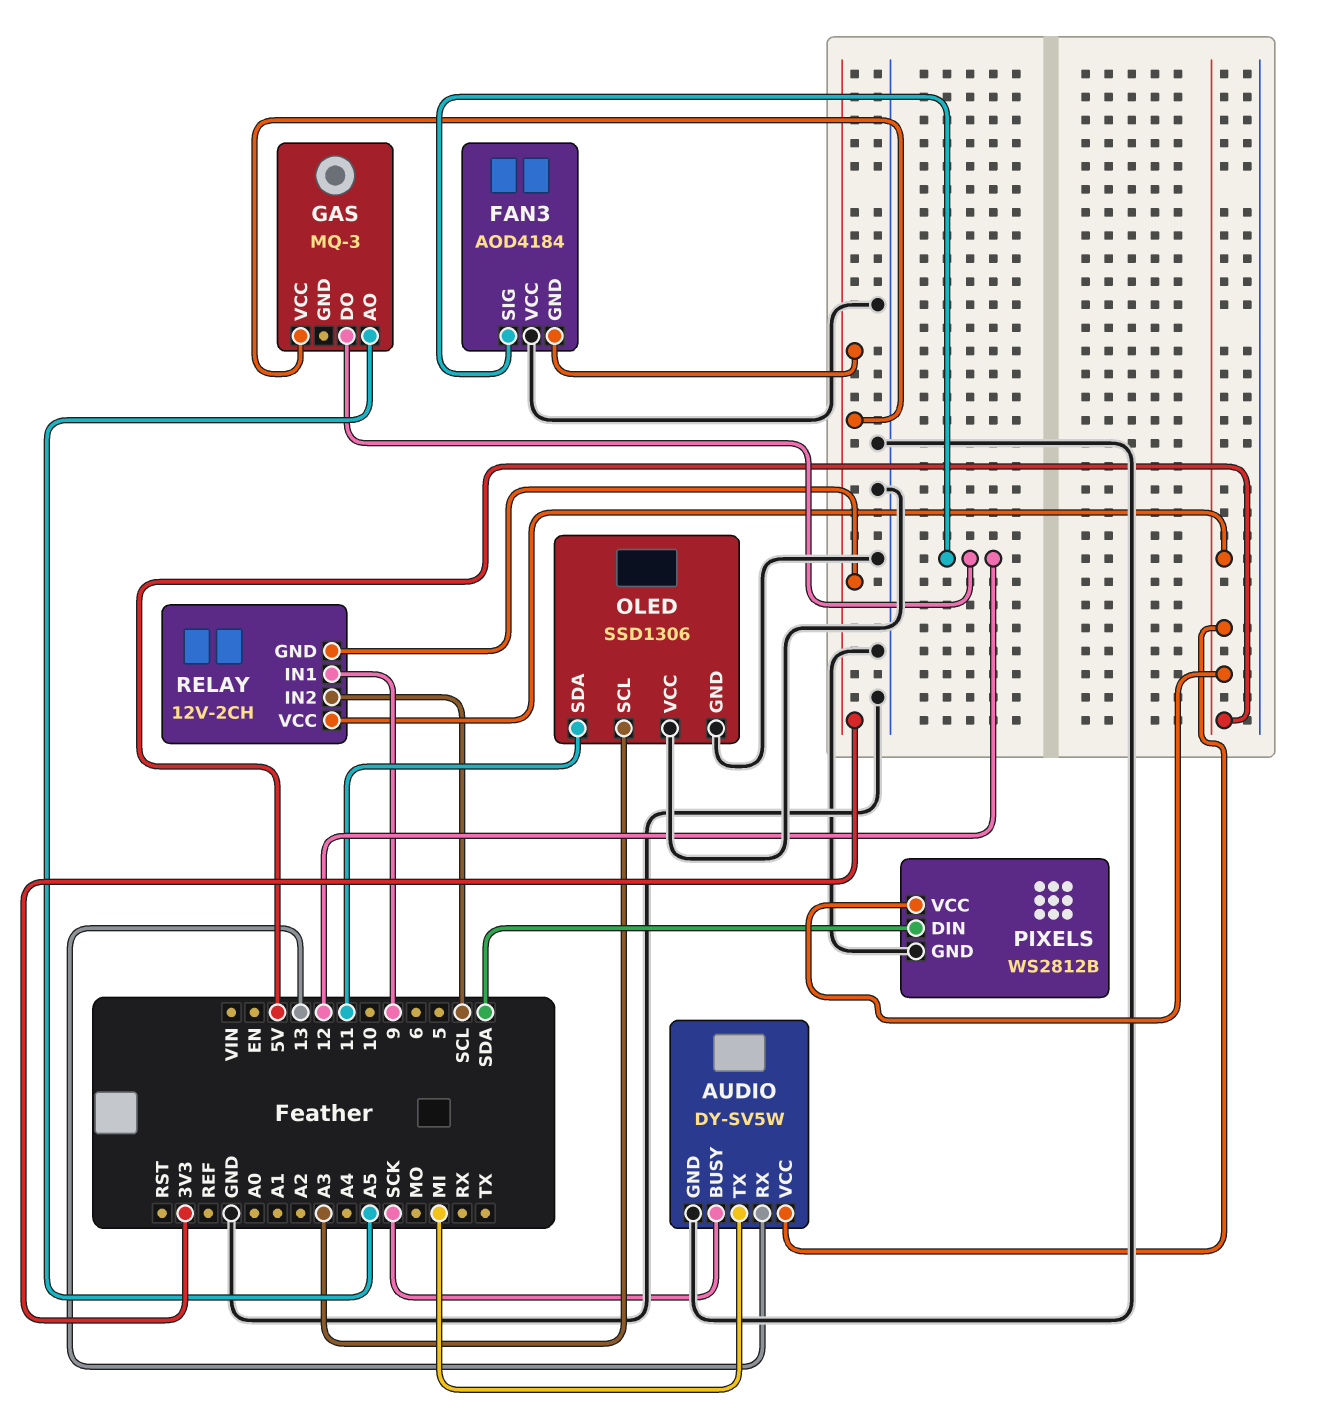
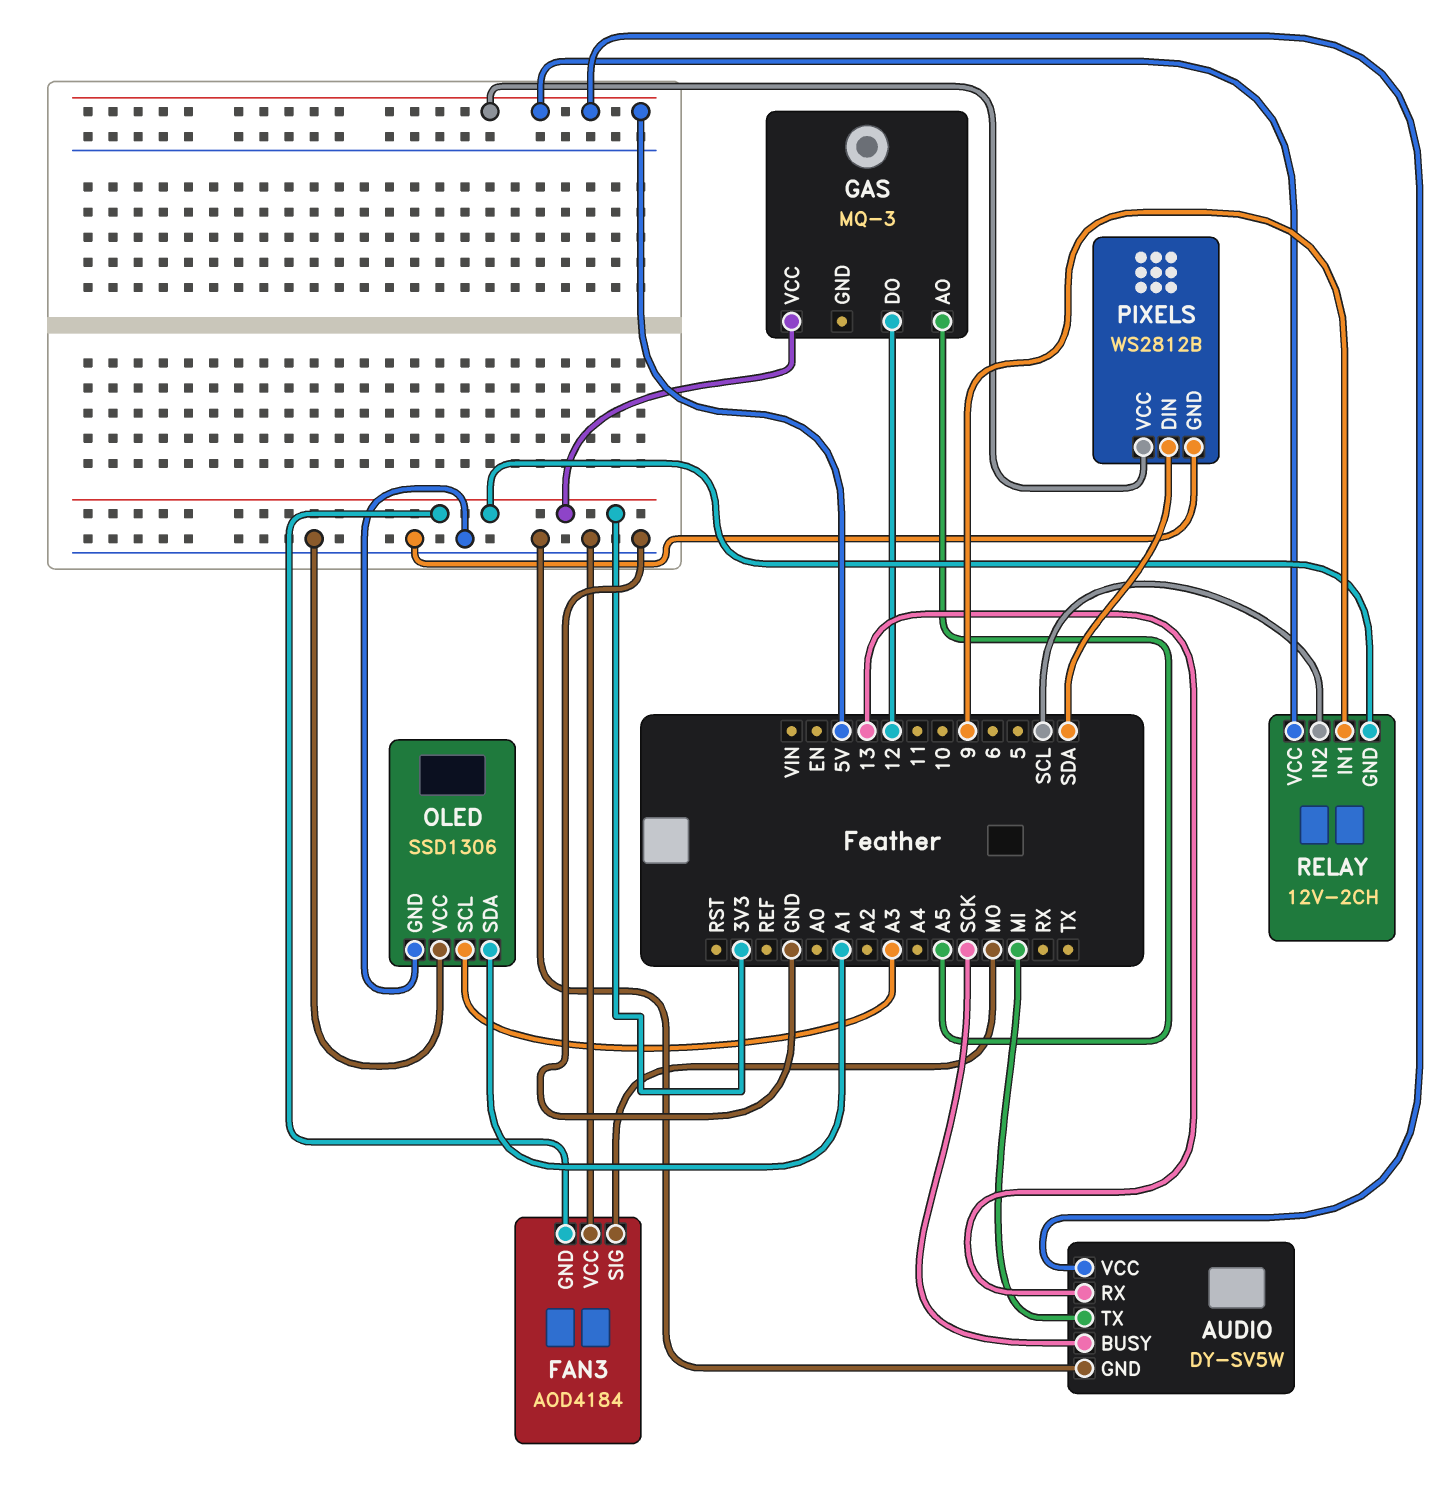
FAN3 pin SIG: 12 -> MO
OLED pin SDA: 11 -> A1

